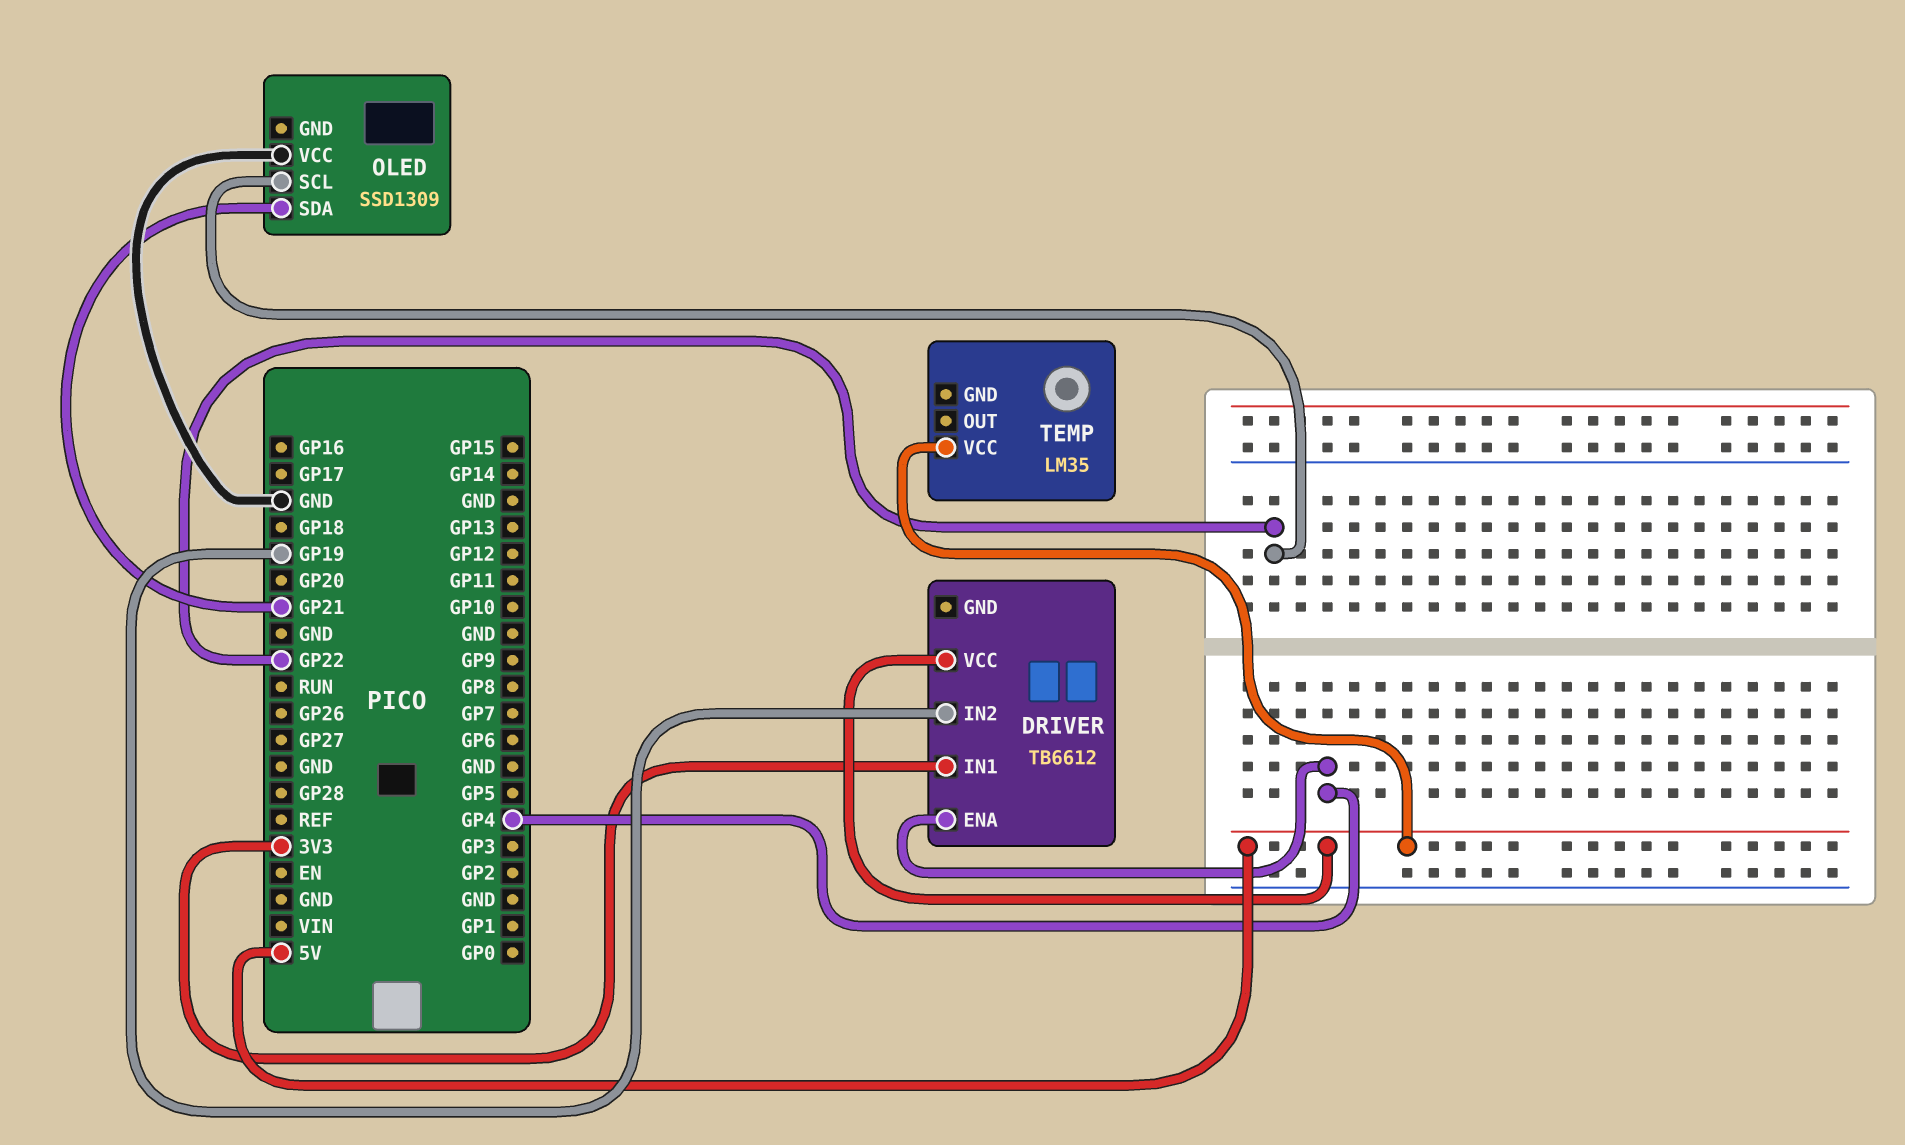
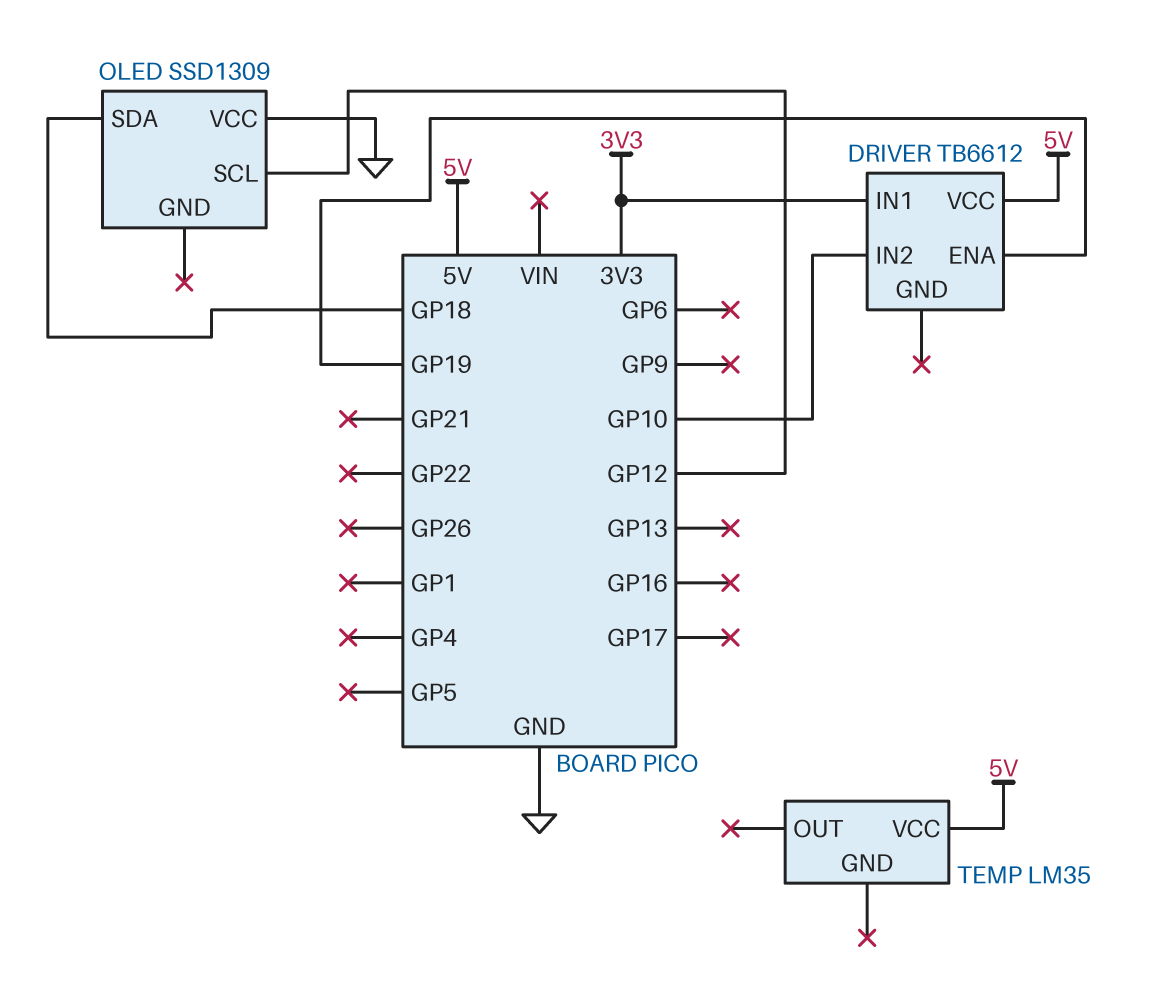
DRIVER pin ENA: GP4 -> GP19
DRIVER pin IN2: GP19 -> GP10
OLED pin SCL: GP22 -> GP12
OLED pin SDA: GP21 -> GP18

